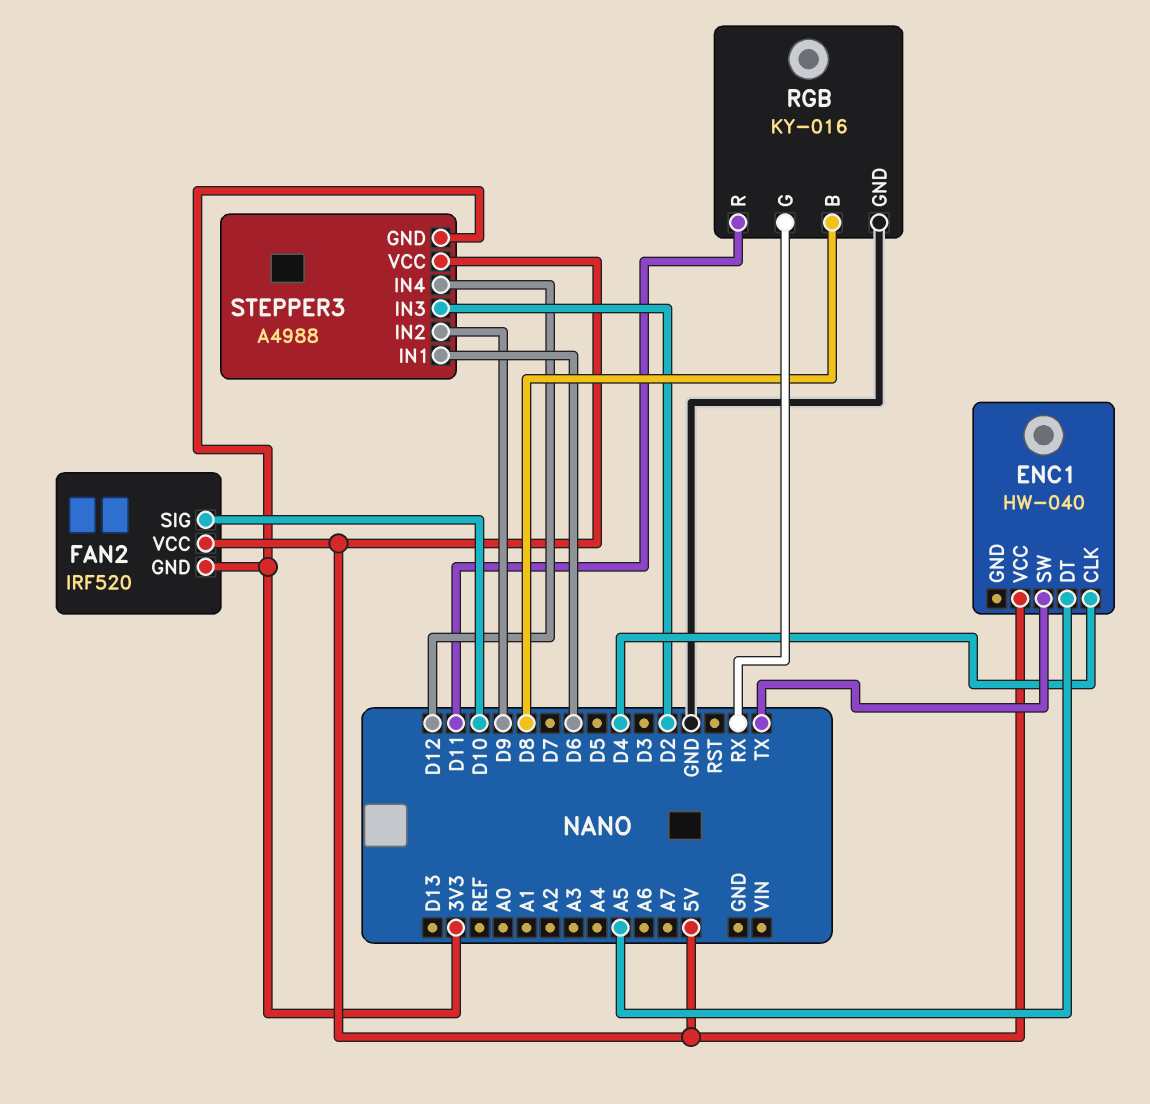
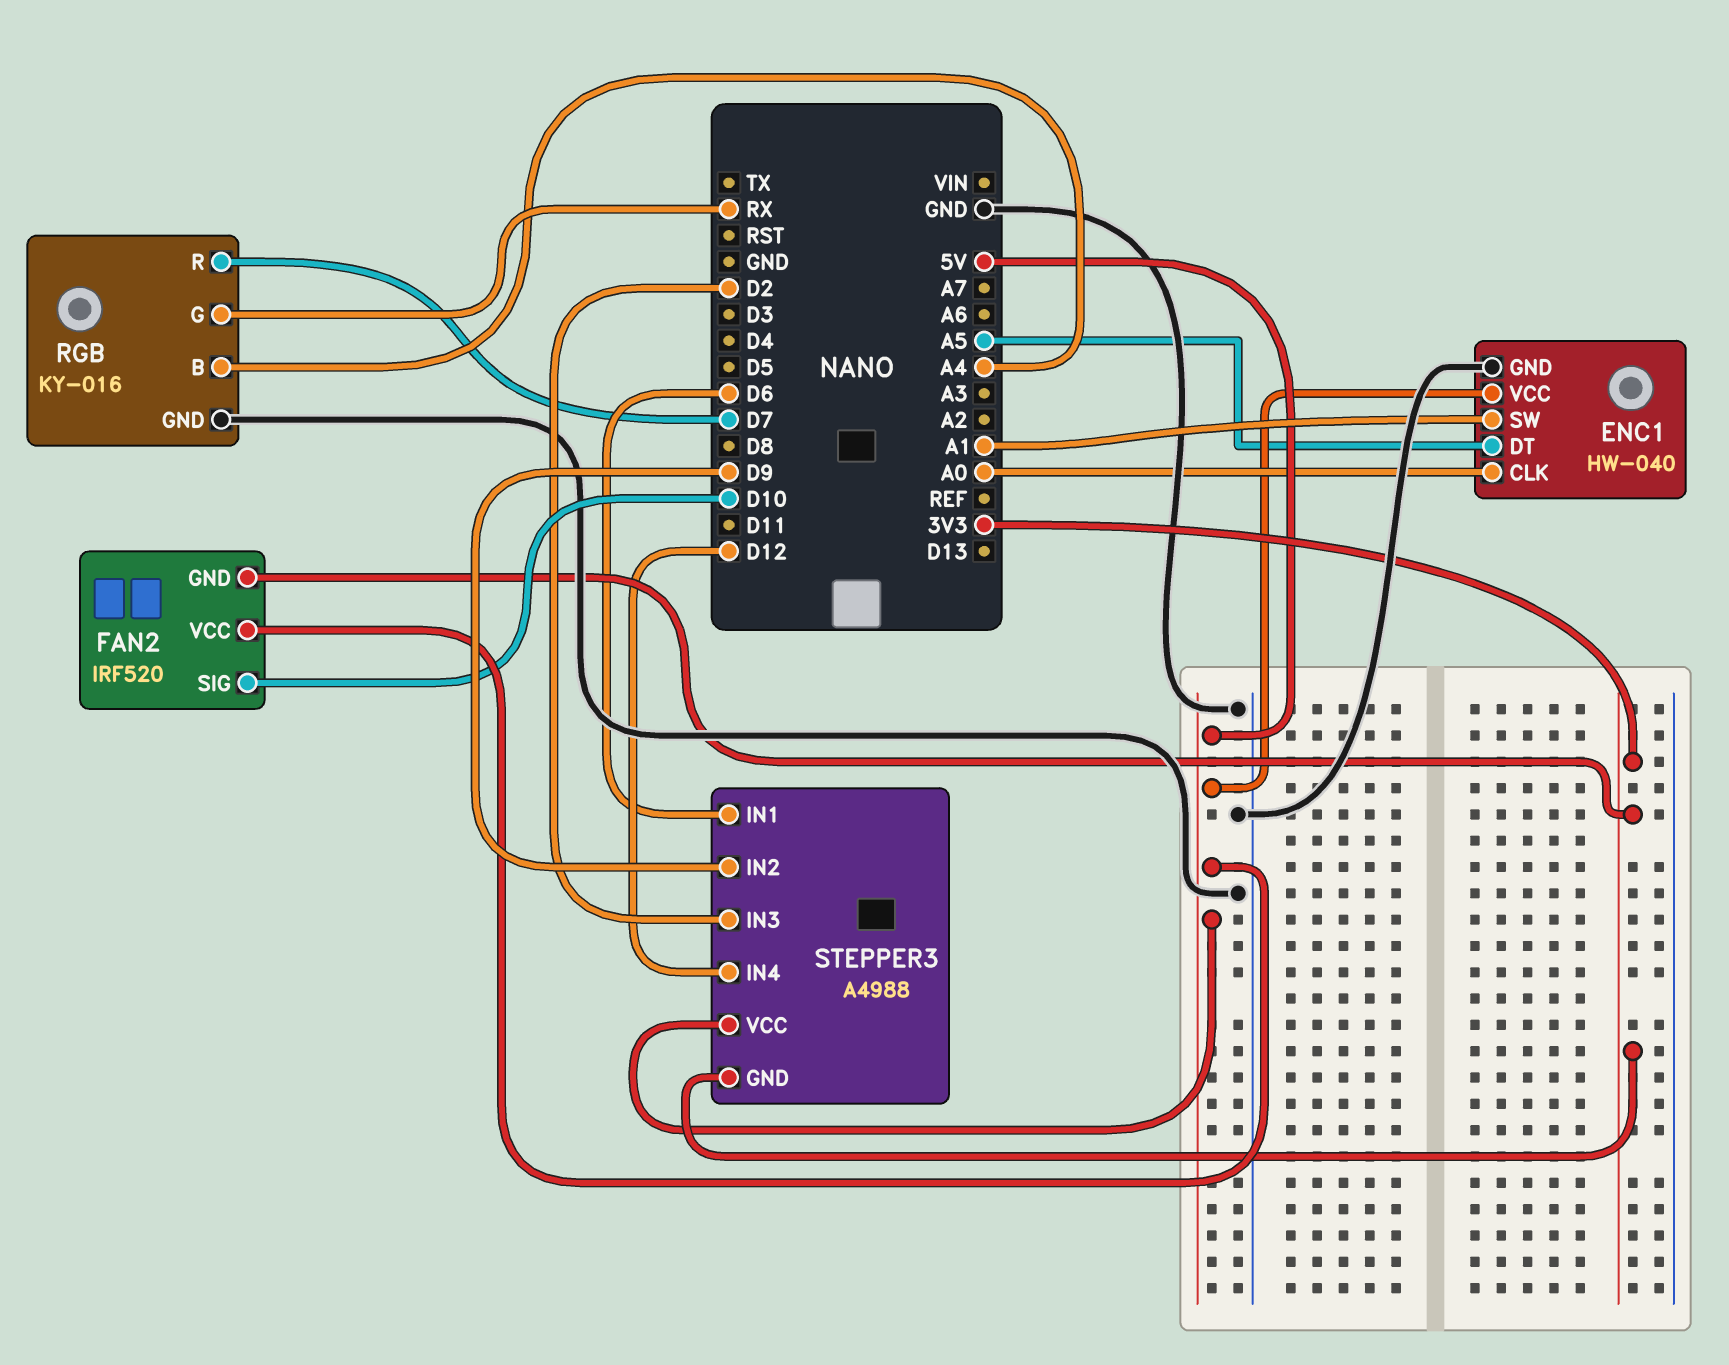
ENC1 pin CLK: D4 -> A0
ENC1 pin GND: none -> GND
ENC1 pin SW: TX -> A1
RGB pin B: D8 -> A4
RGB pin R: D11 -> D7

